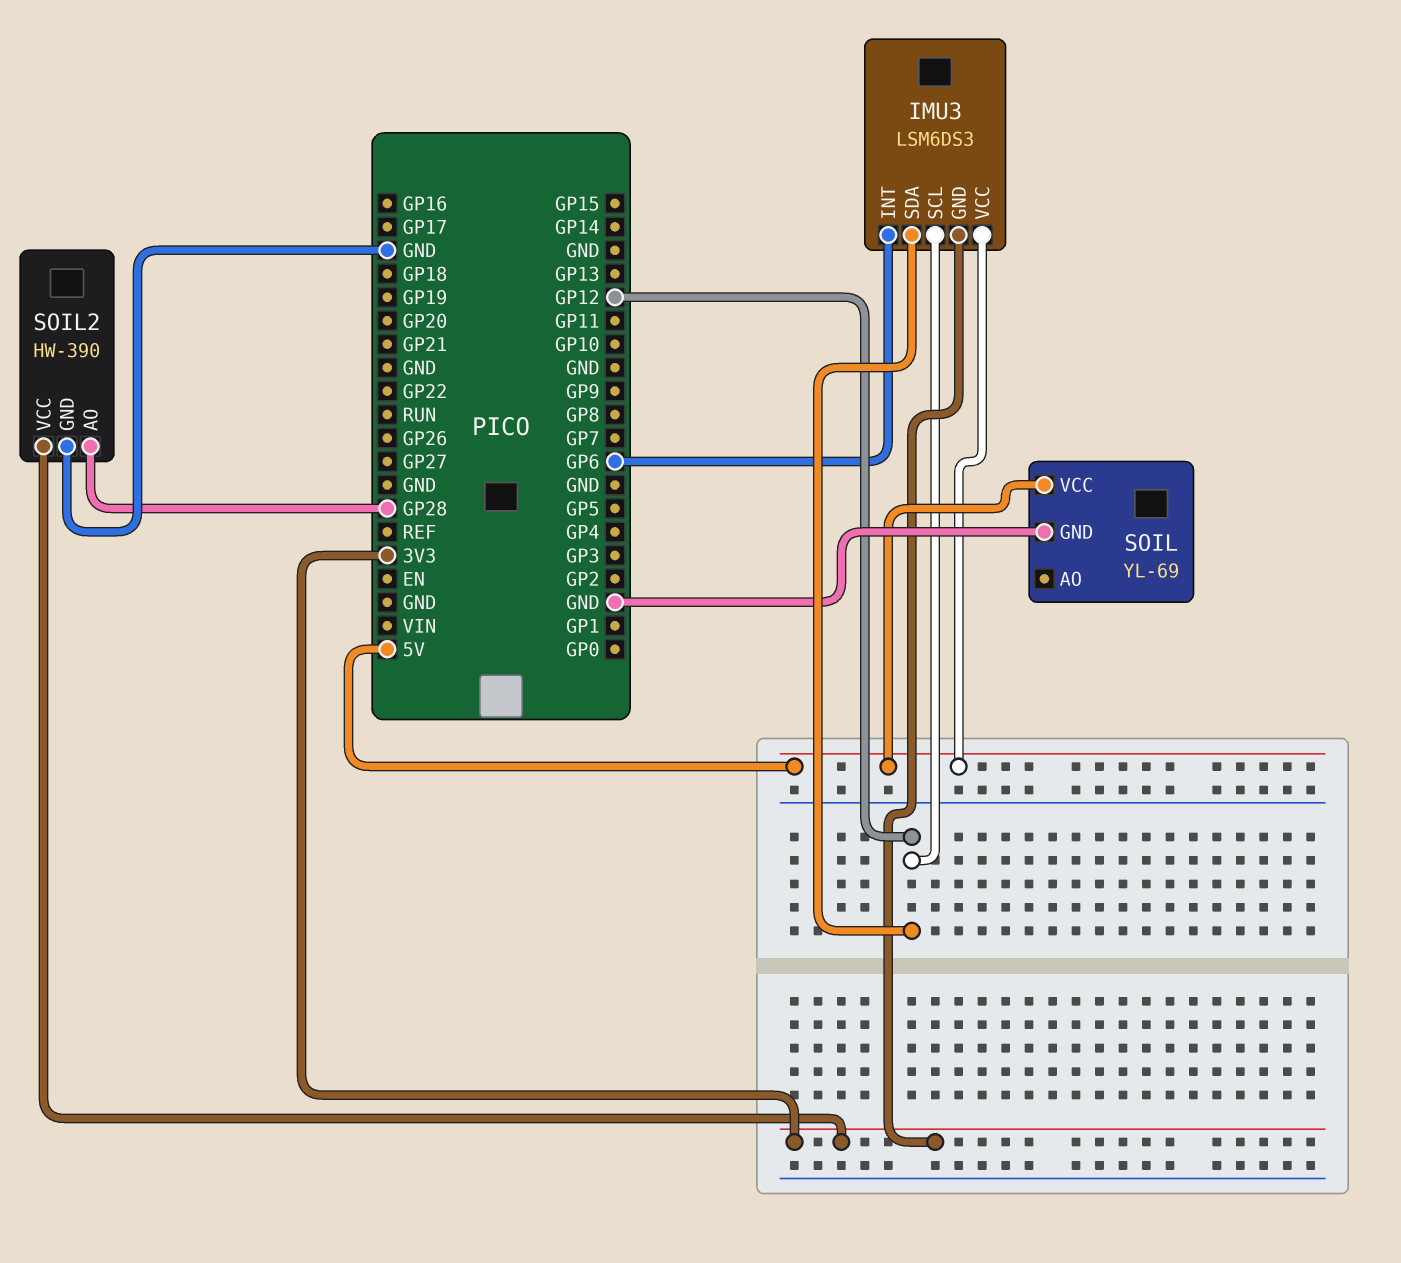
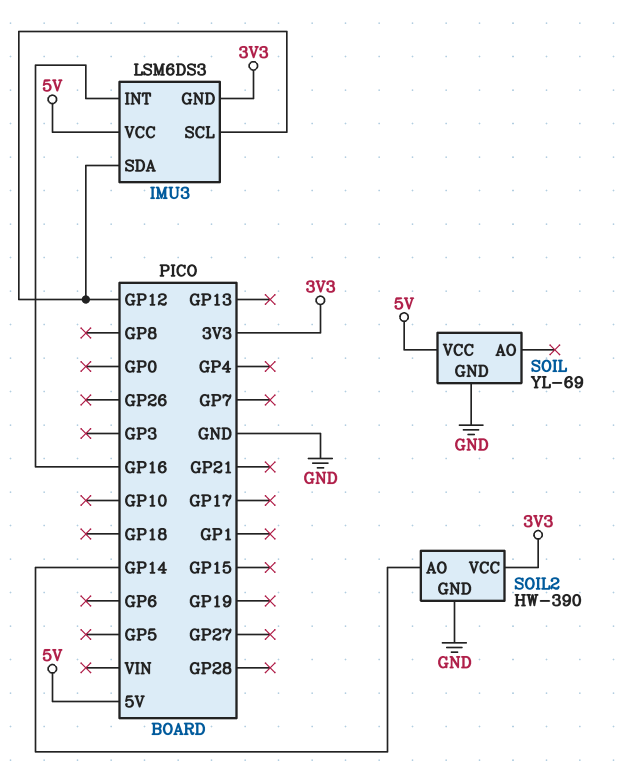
IMU3 pin INT: GP6 -> GP16
SOIL2 pin AO: GP28 -> GP14

